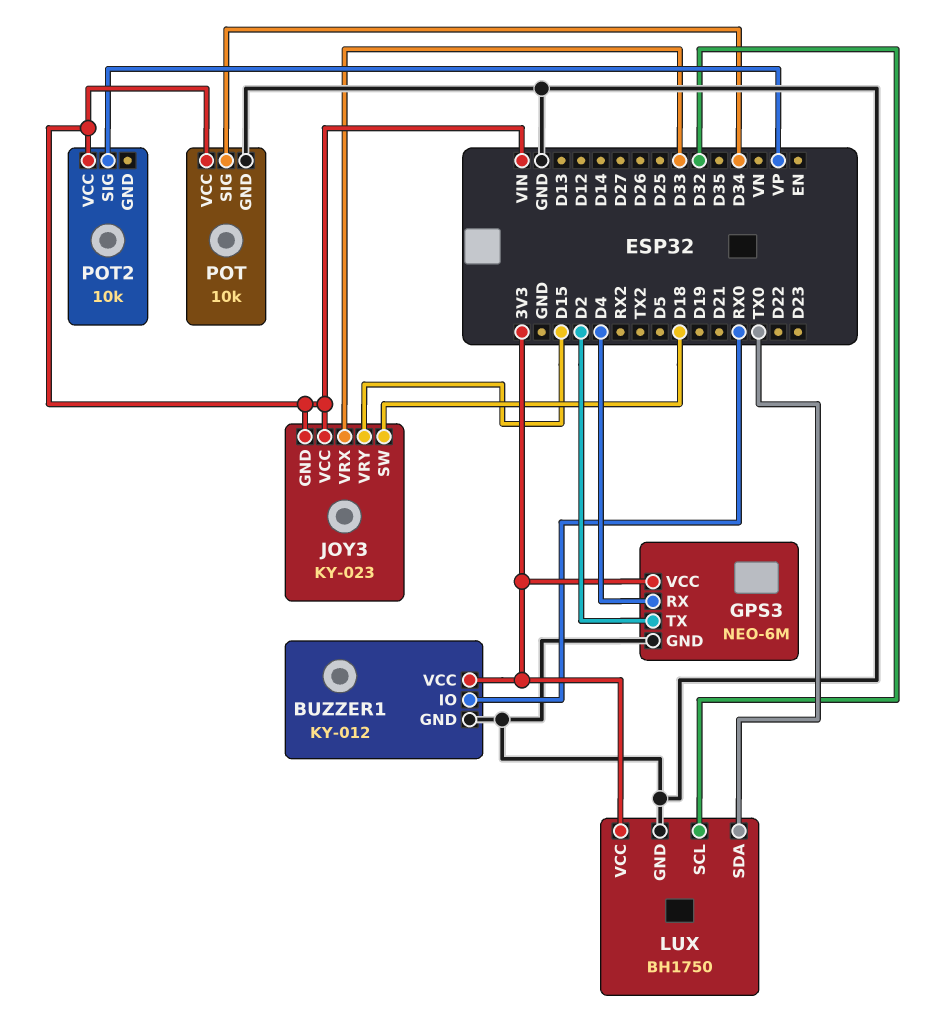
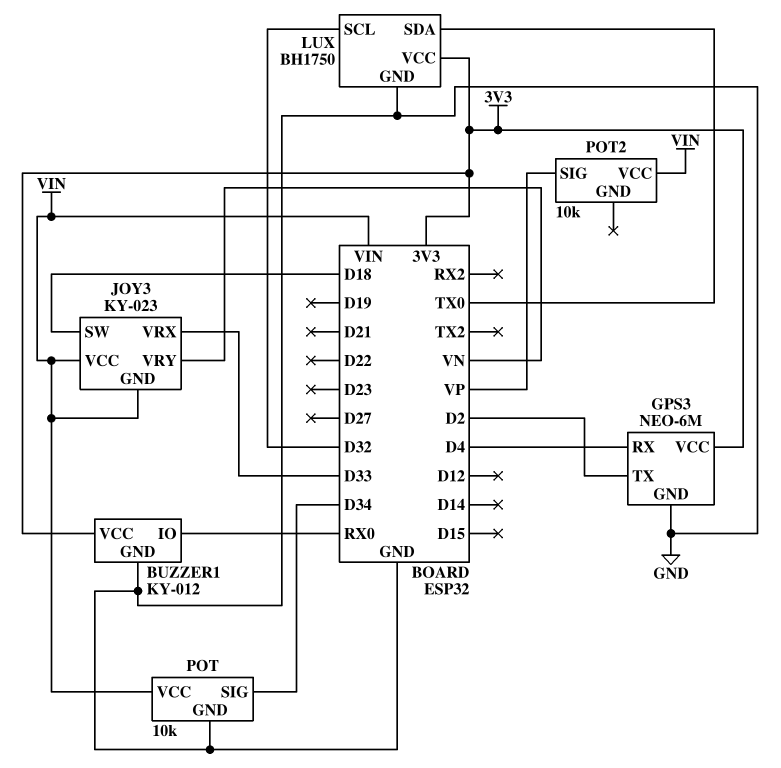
JOY3 pin VRY: D15 -> VN

